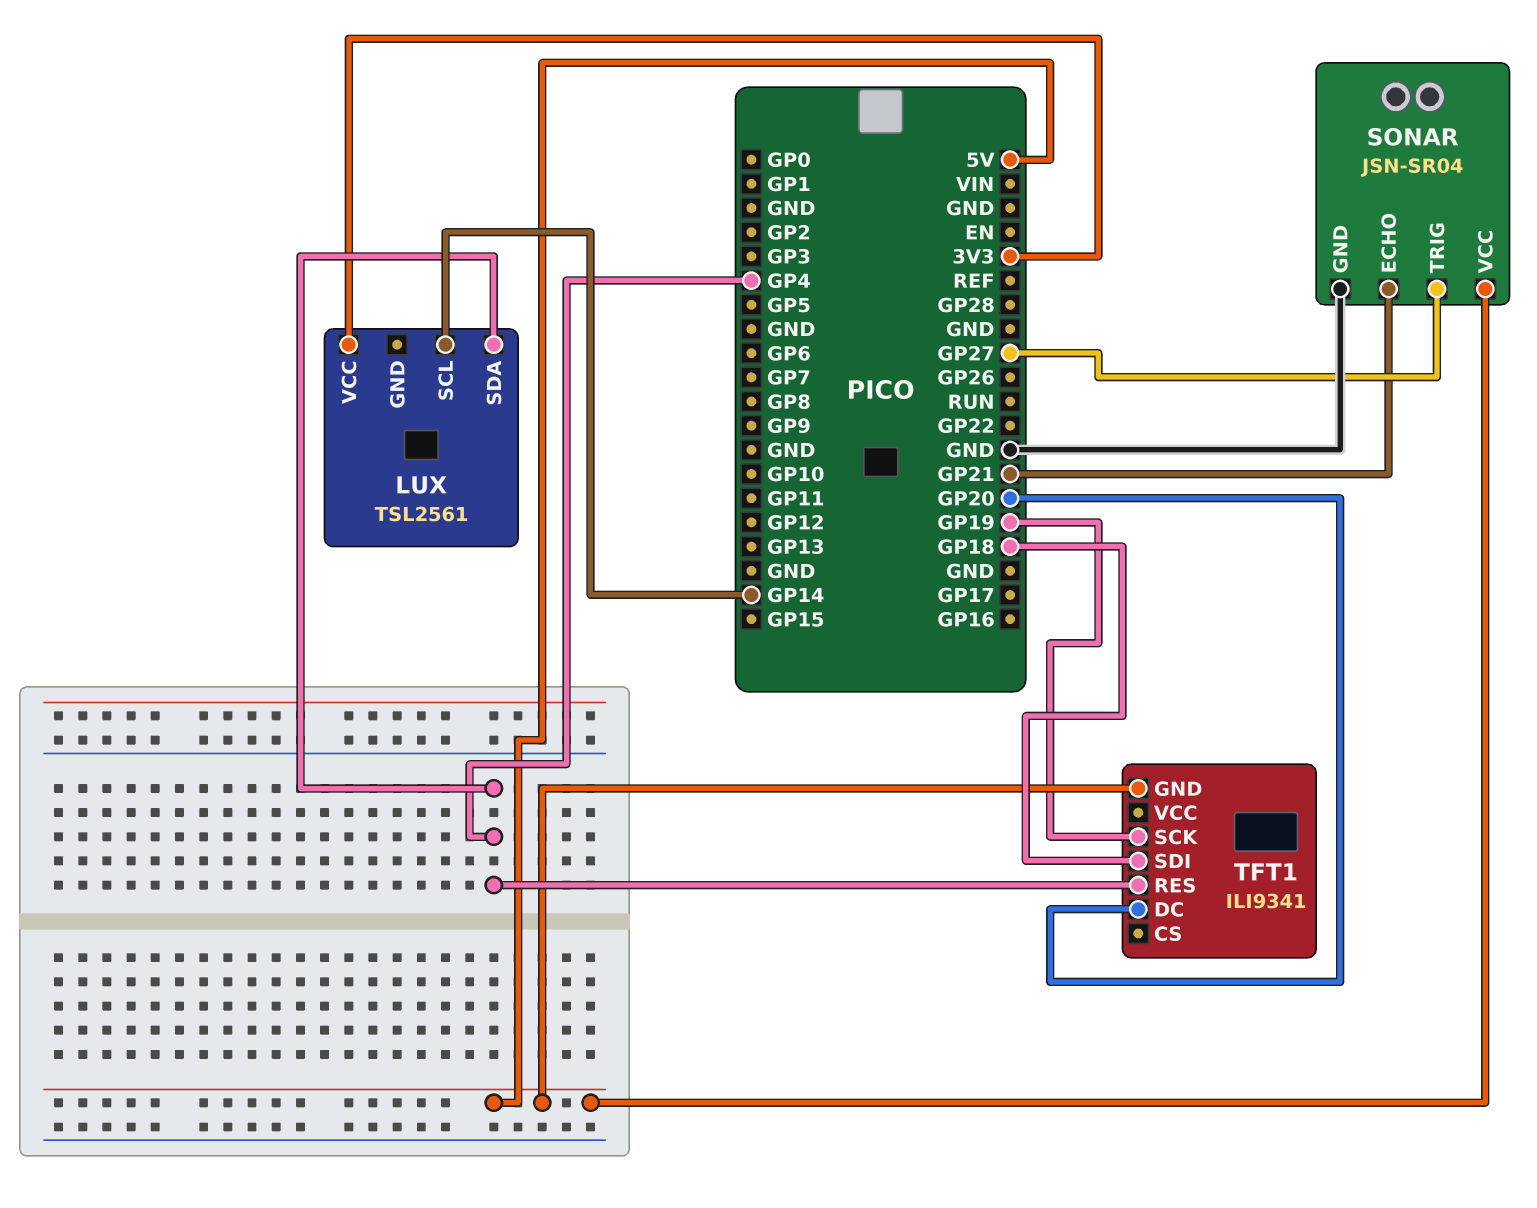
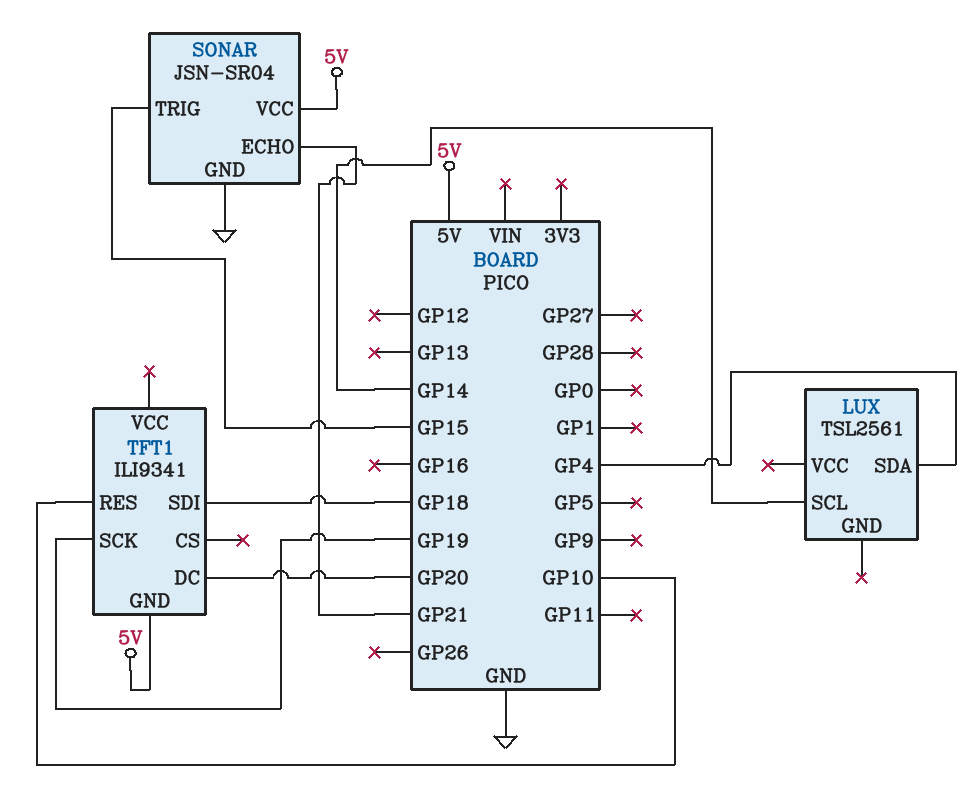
LUX pin VCC: 3V3 -> none
SONAR pin TRIG: GP27 -> GP15
TFT1 pin RES: GP4 -> GP10

